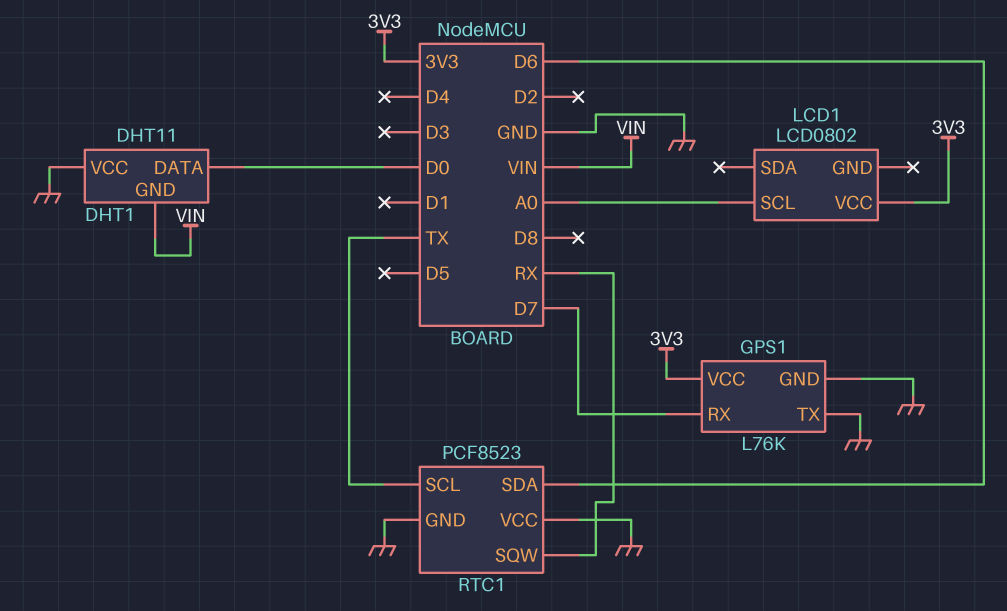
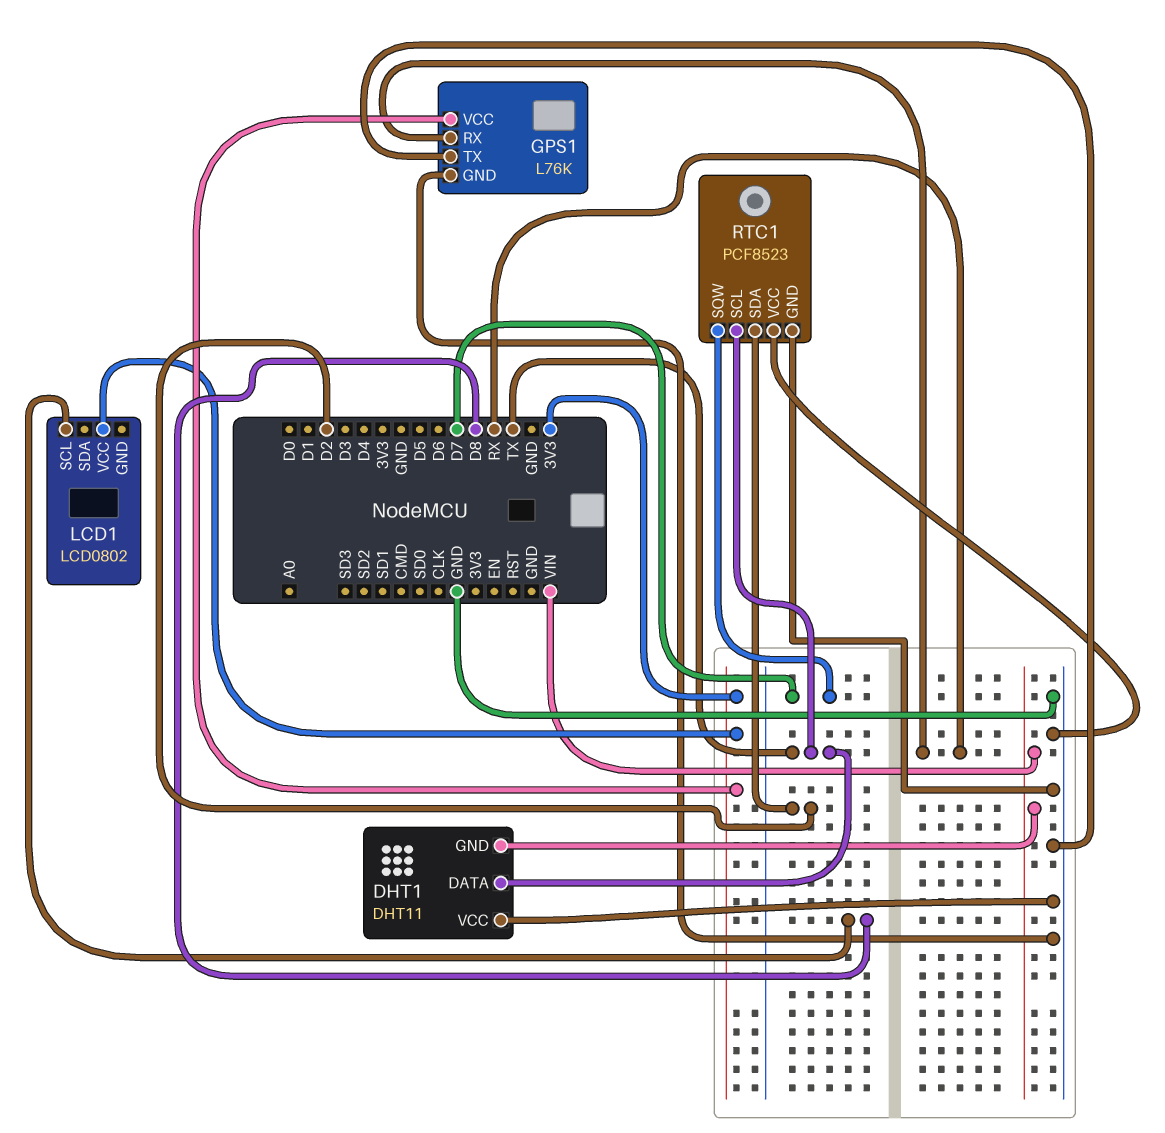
DHT1 pin DATA: D0 -> TX
GPS1 pin RX: D7 -> RX
LCD1 pin SCL: A0 -> D8
RTC1 pin SDA: D6 -> D2
RTC1 pin SQW: RX -> D7

